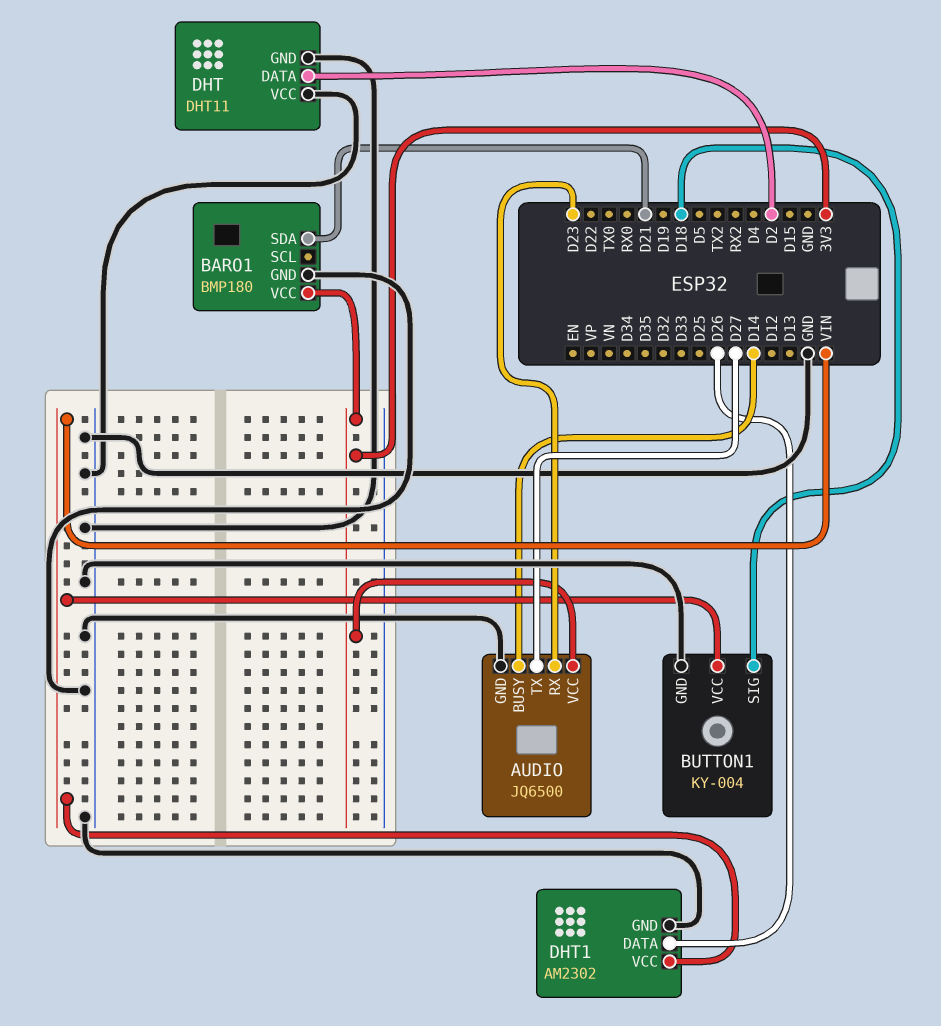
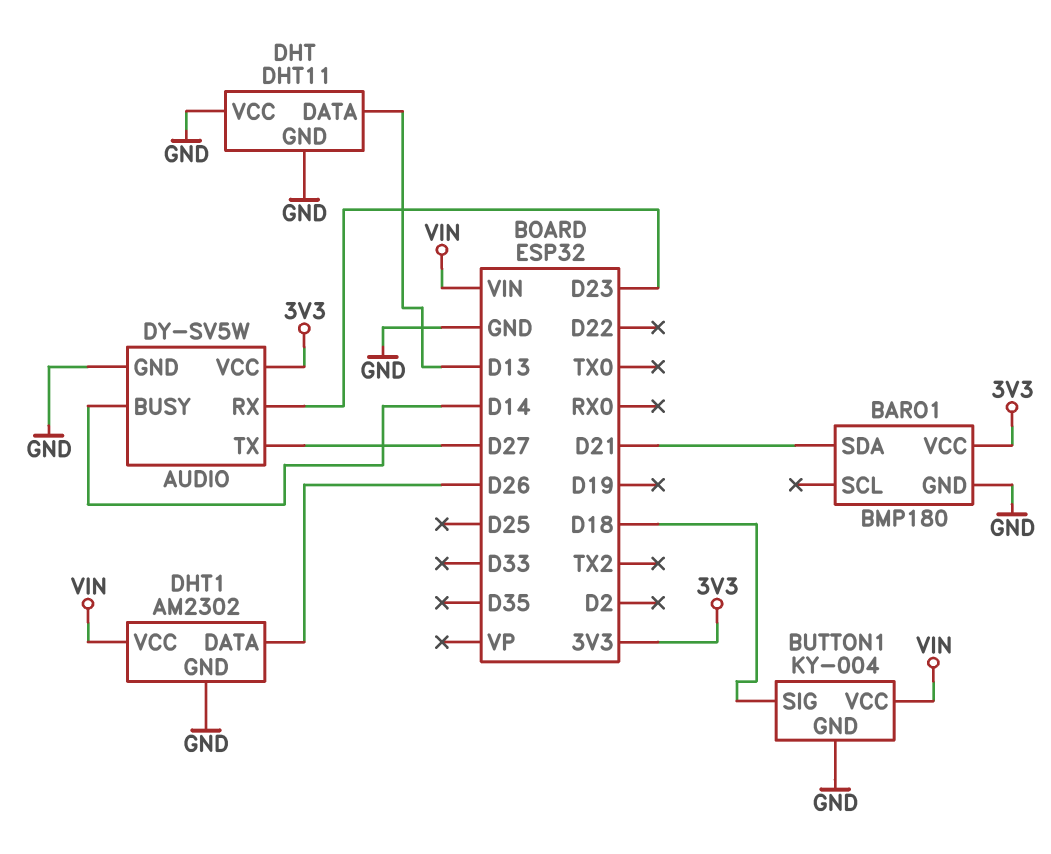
AUDIO: JQ6500 -> DY-SV5W
DHT pin DATA: D2 -> D13

